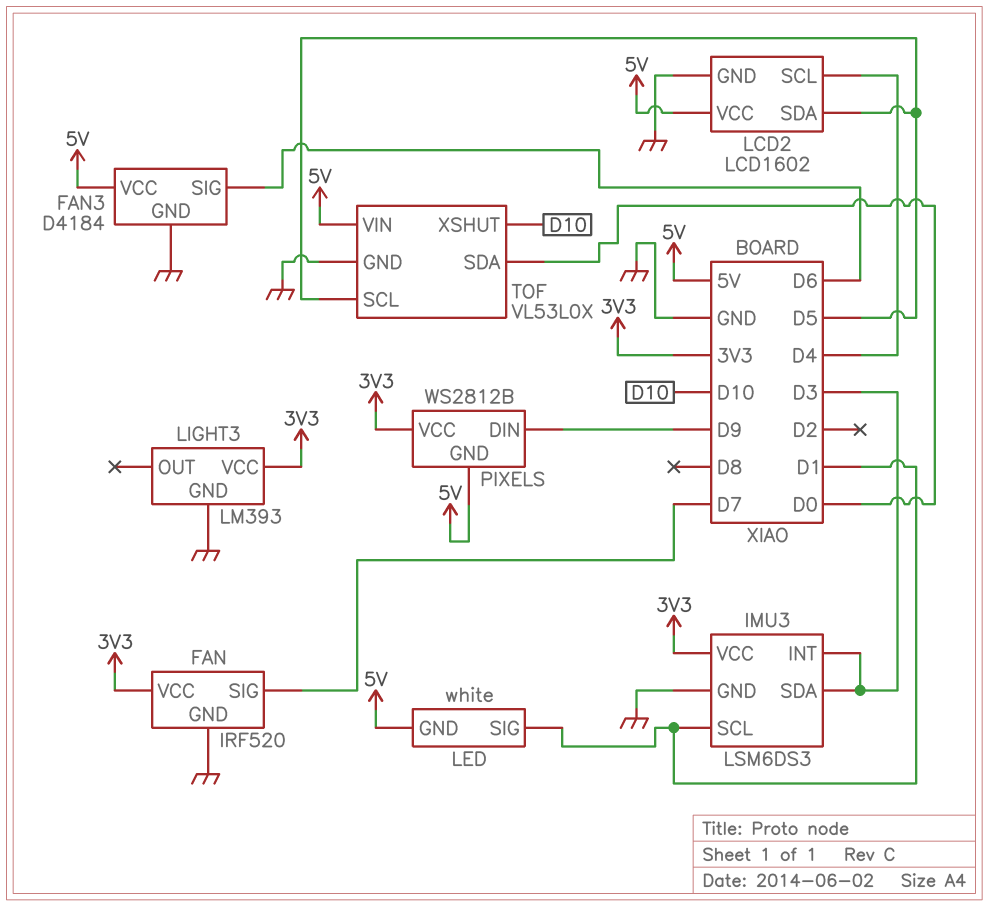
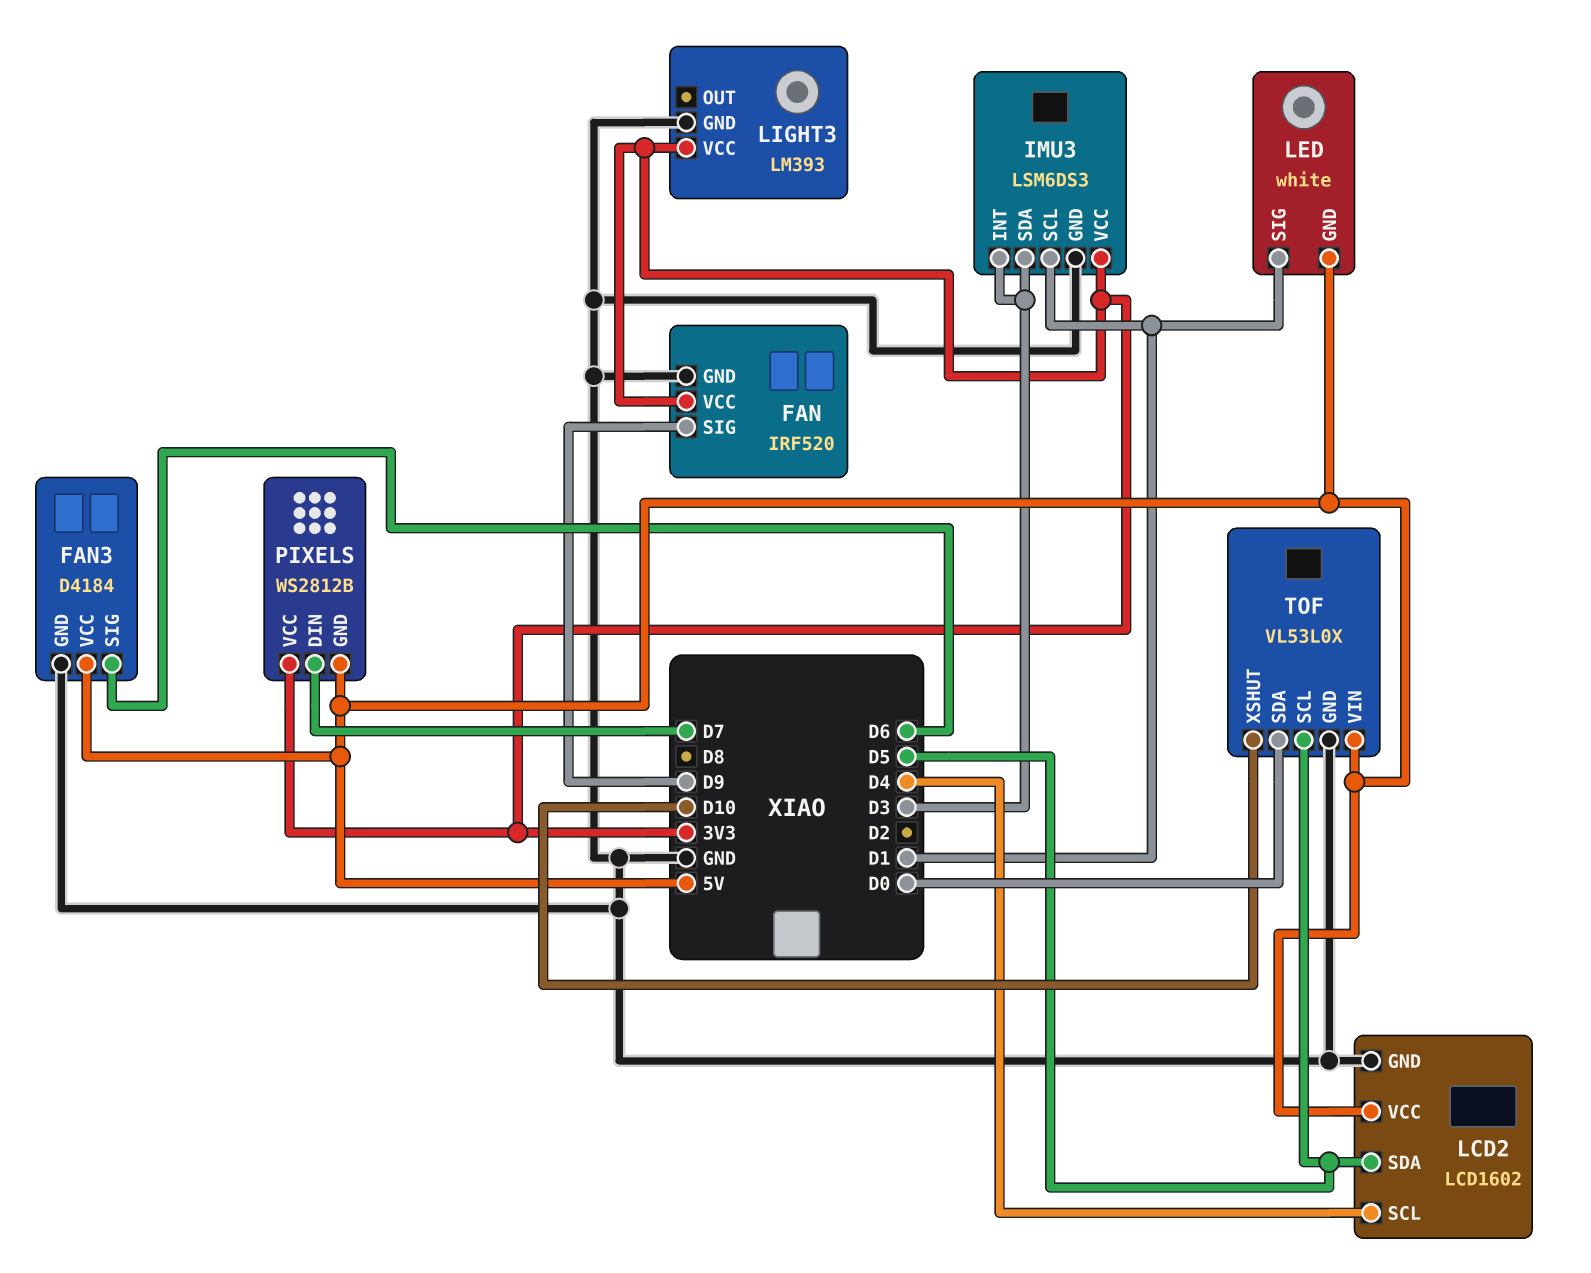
FAN pin SIG: D7 -> D9
PIXELS pin DIN: D9 -> D7

